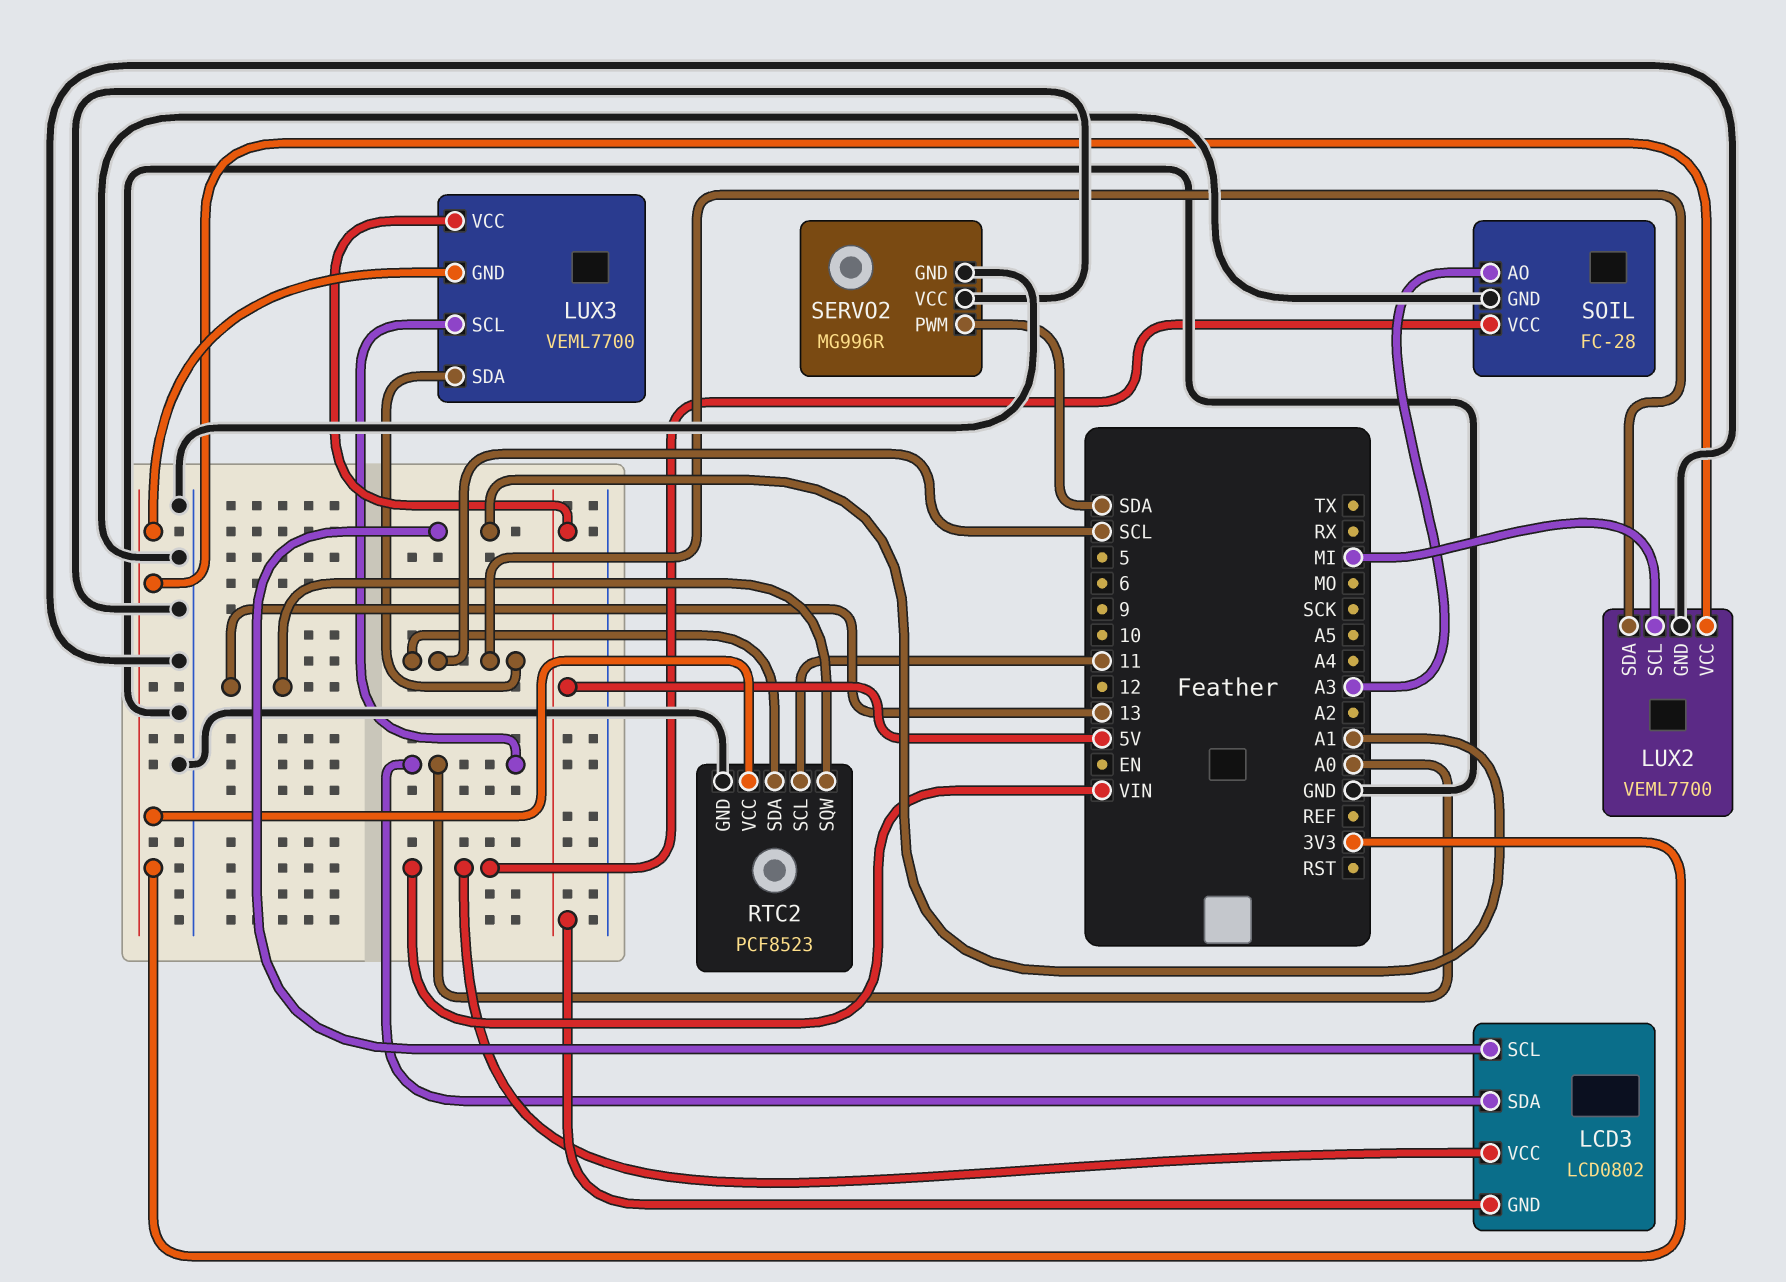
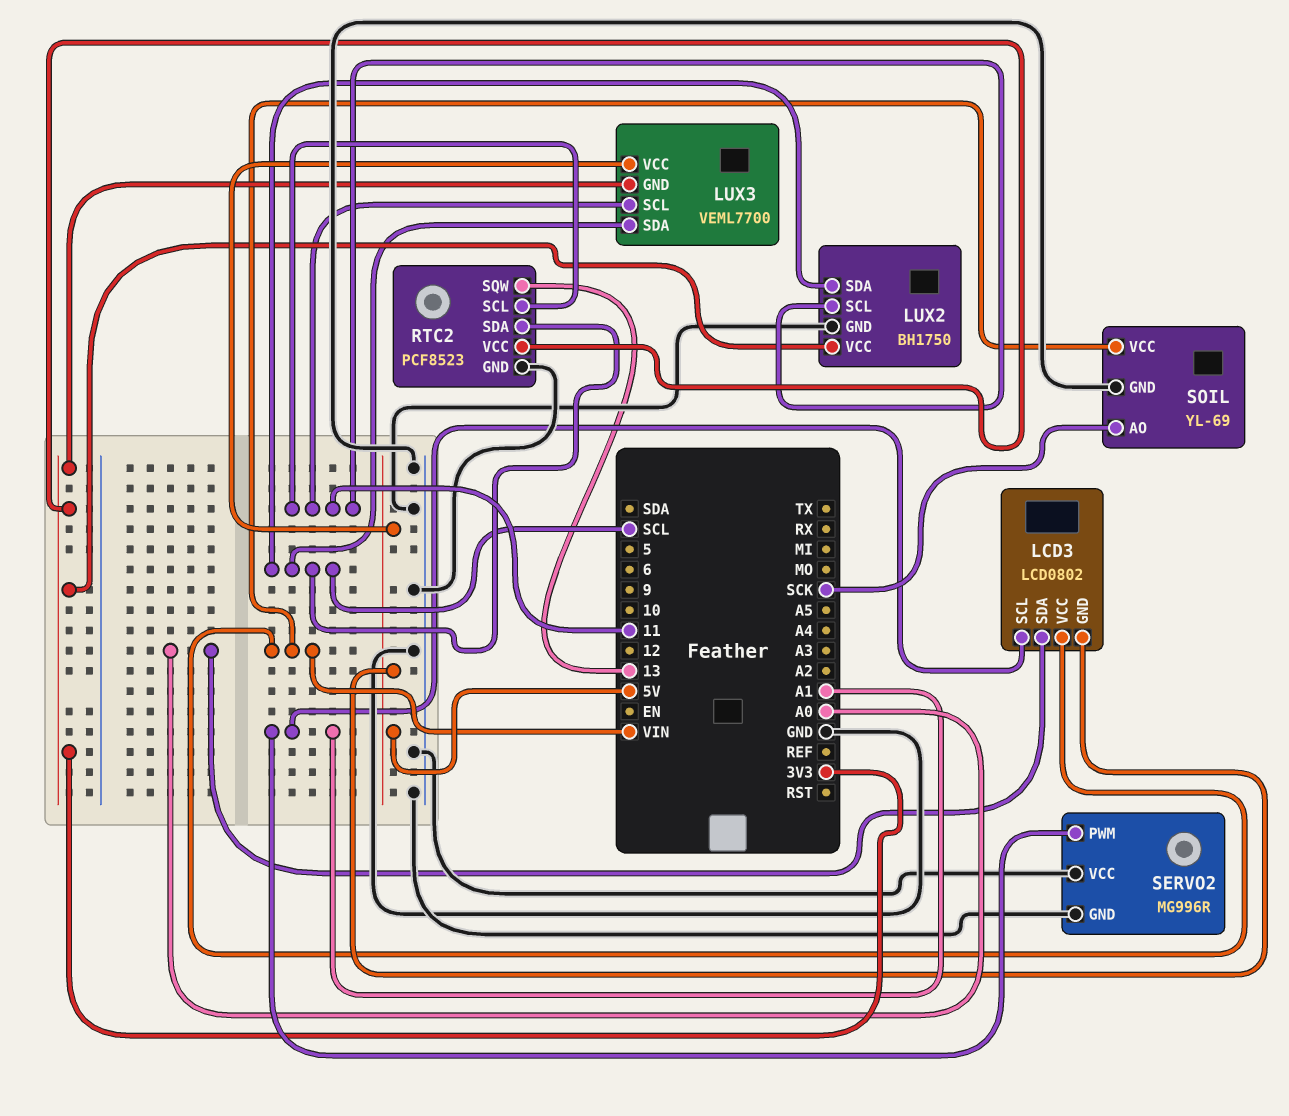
LUX2: VEML7700 -> BH1750
LUX2 pin SCL: MI -> 11
LUX3 pin SCL: A0 -> 11
SERVO2 pin PWM: SDA -> A1
SOIL: FC-28 -> YL-69
SOIL pin AO: A3 -> SCK

